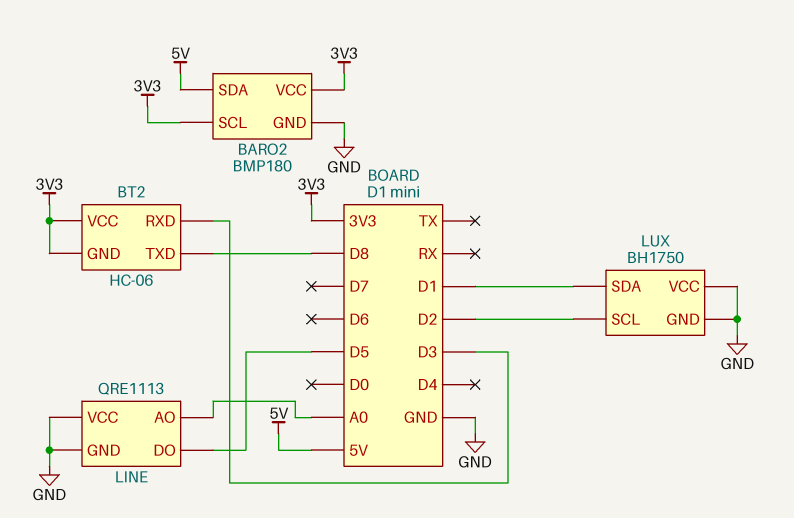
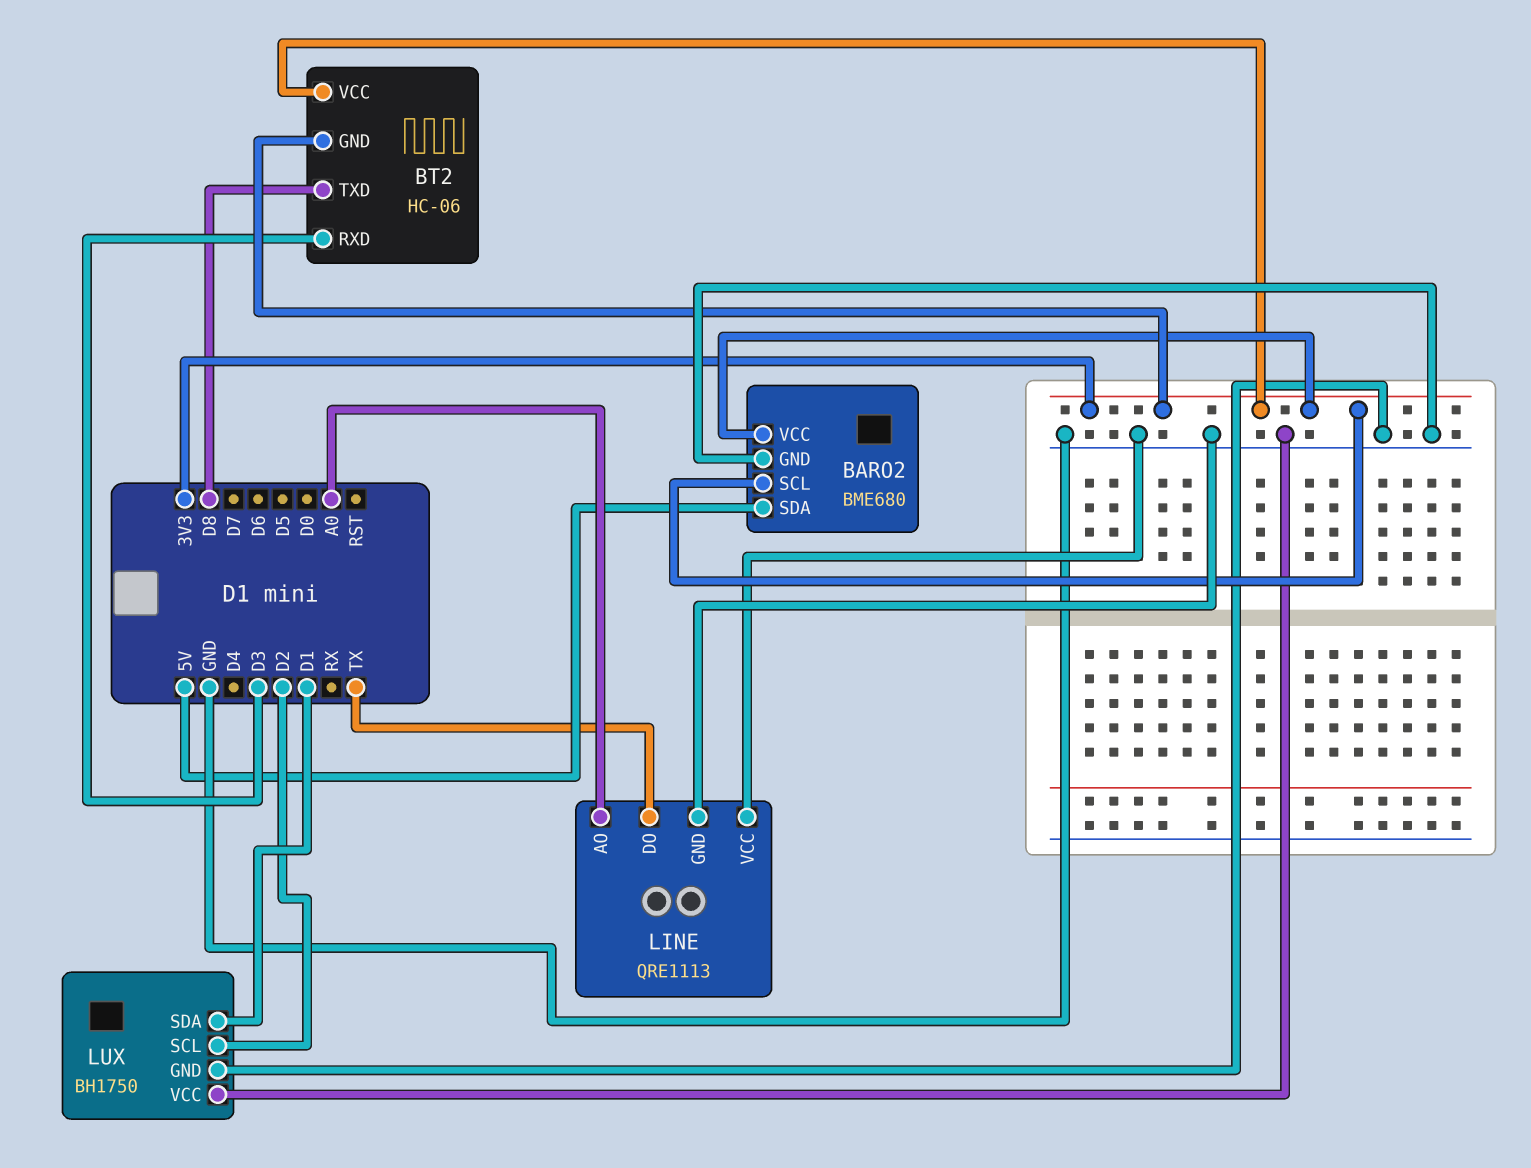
BARO2: BMP180 -> BME680
LINE pin DO: D5 -> TX

